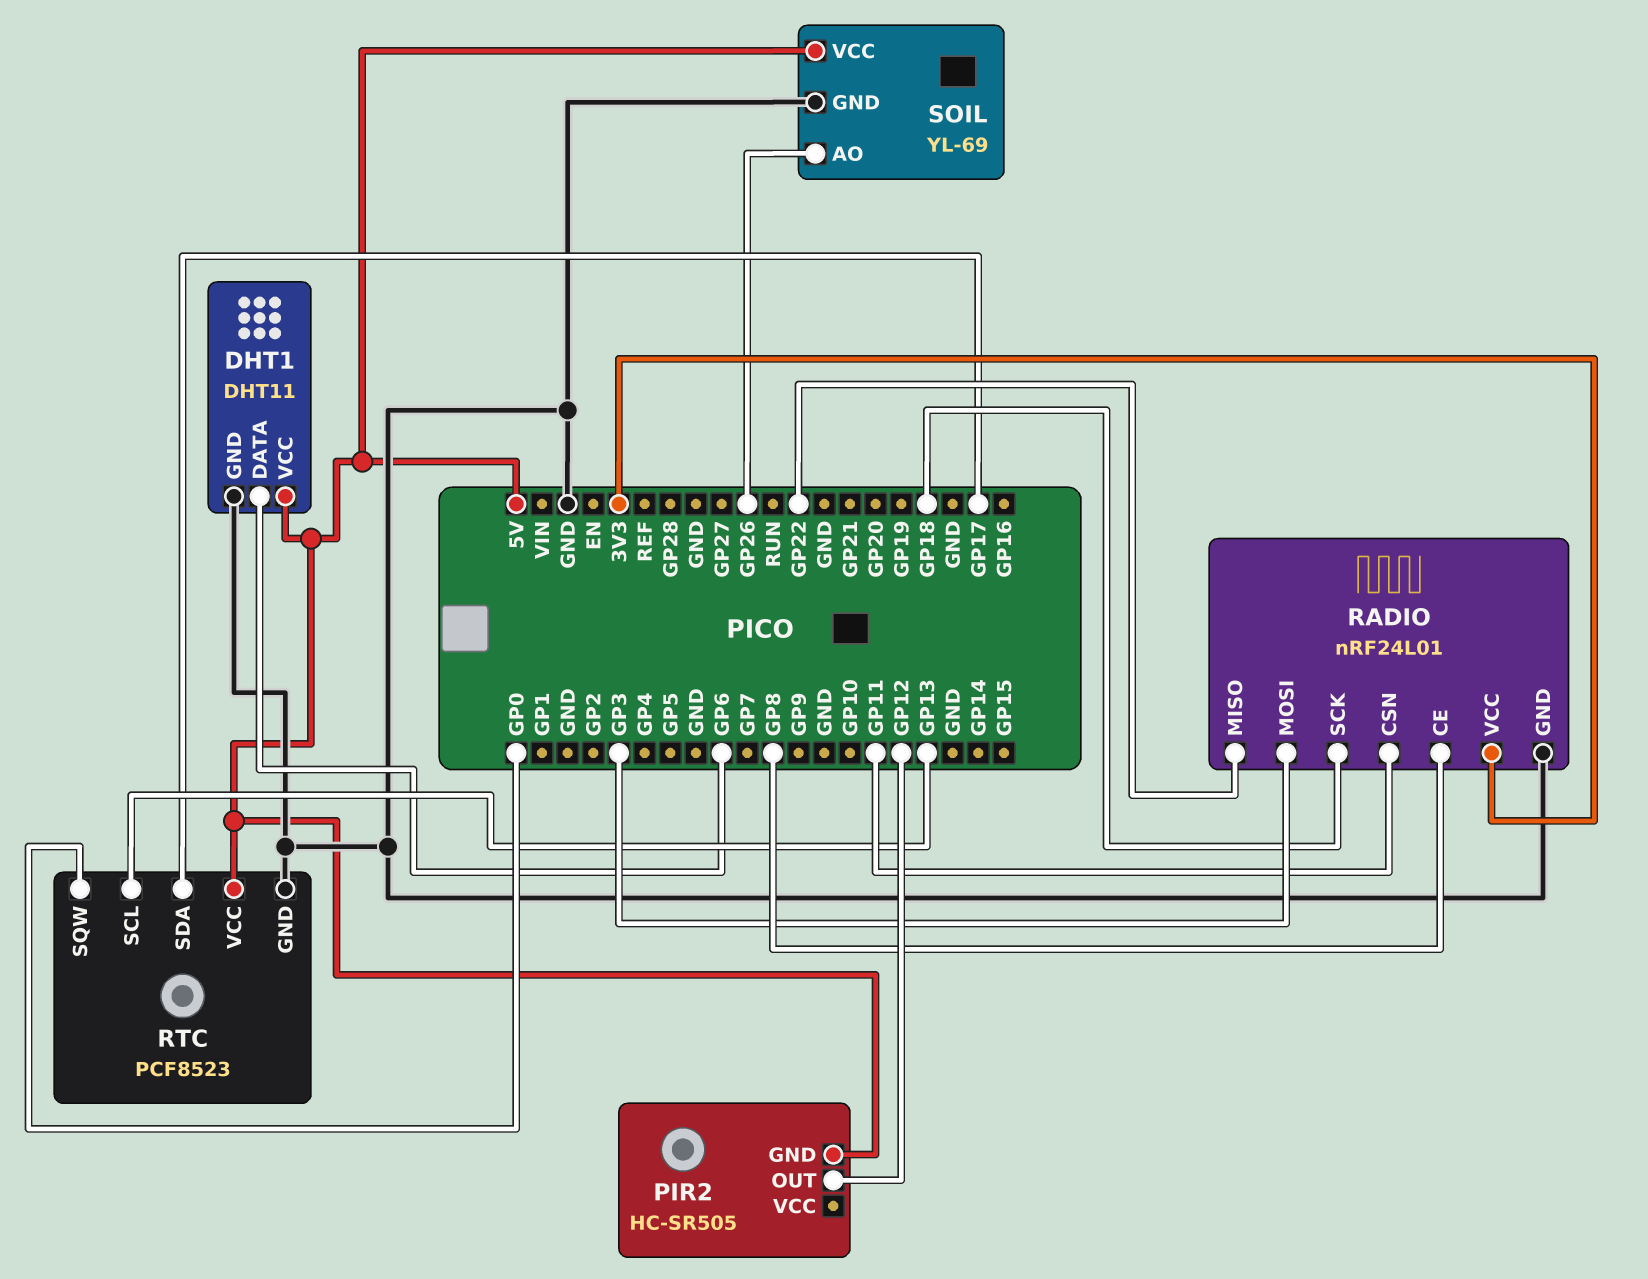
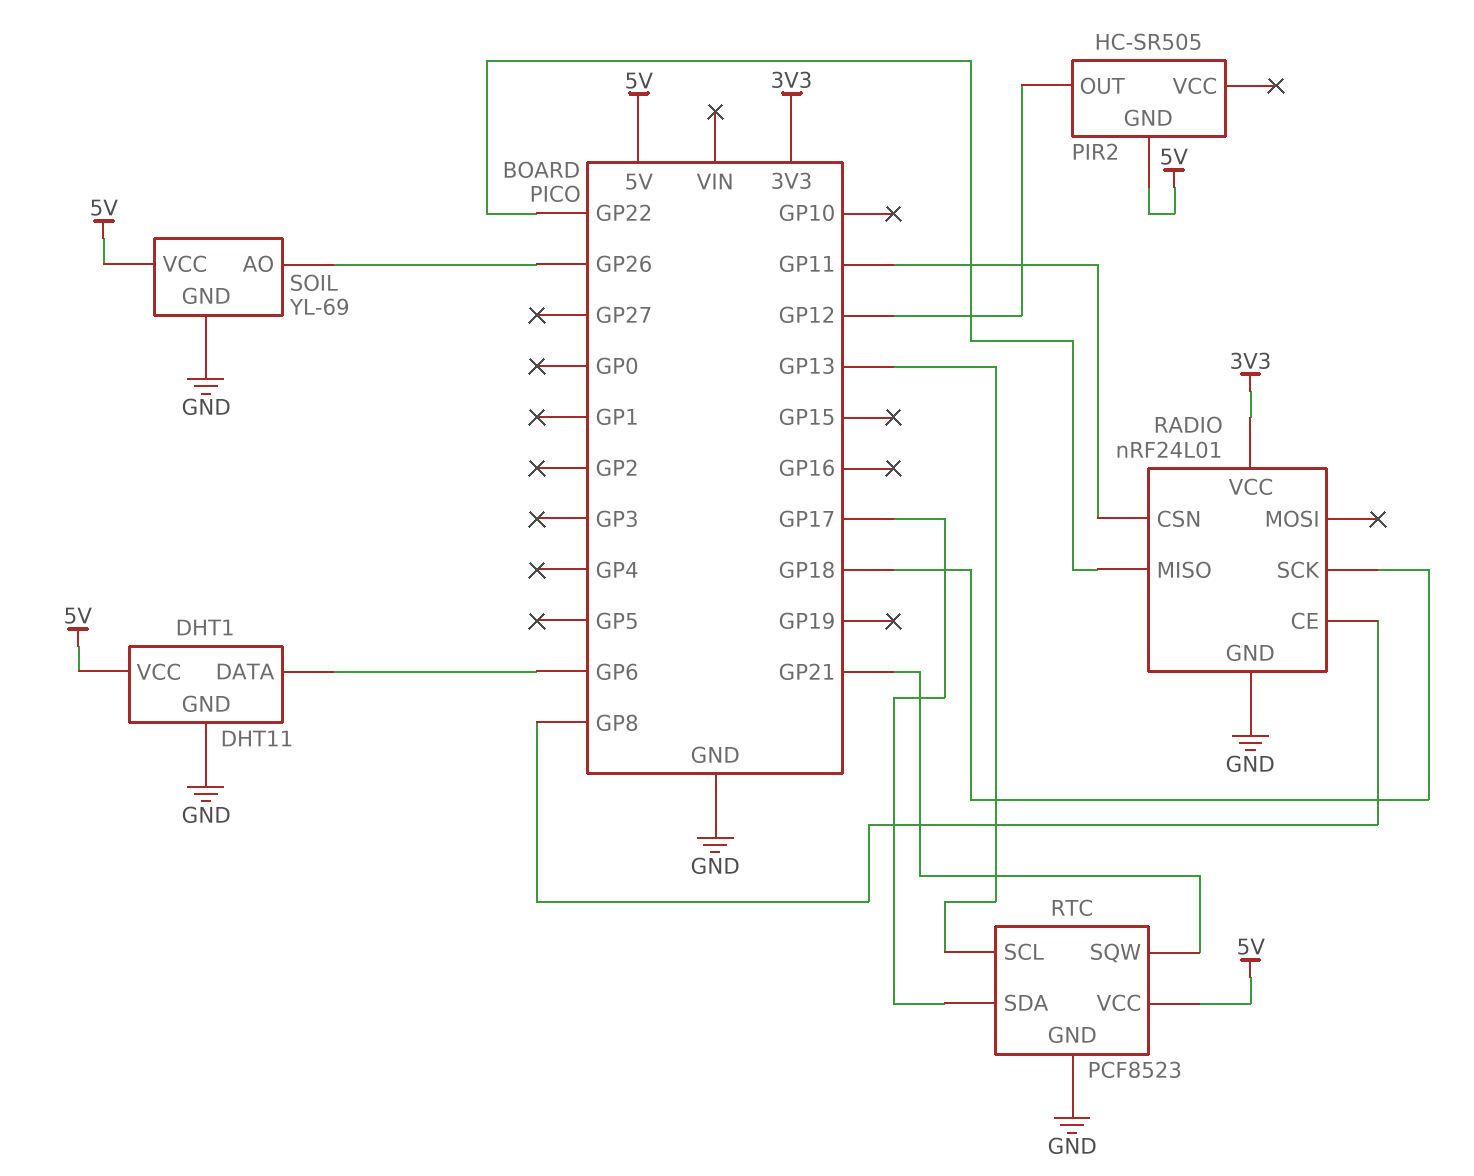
RADIO pin MOSI: GP3 -> none
RTC pin SQW: GP0 -> GP21

